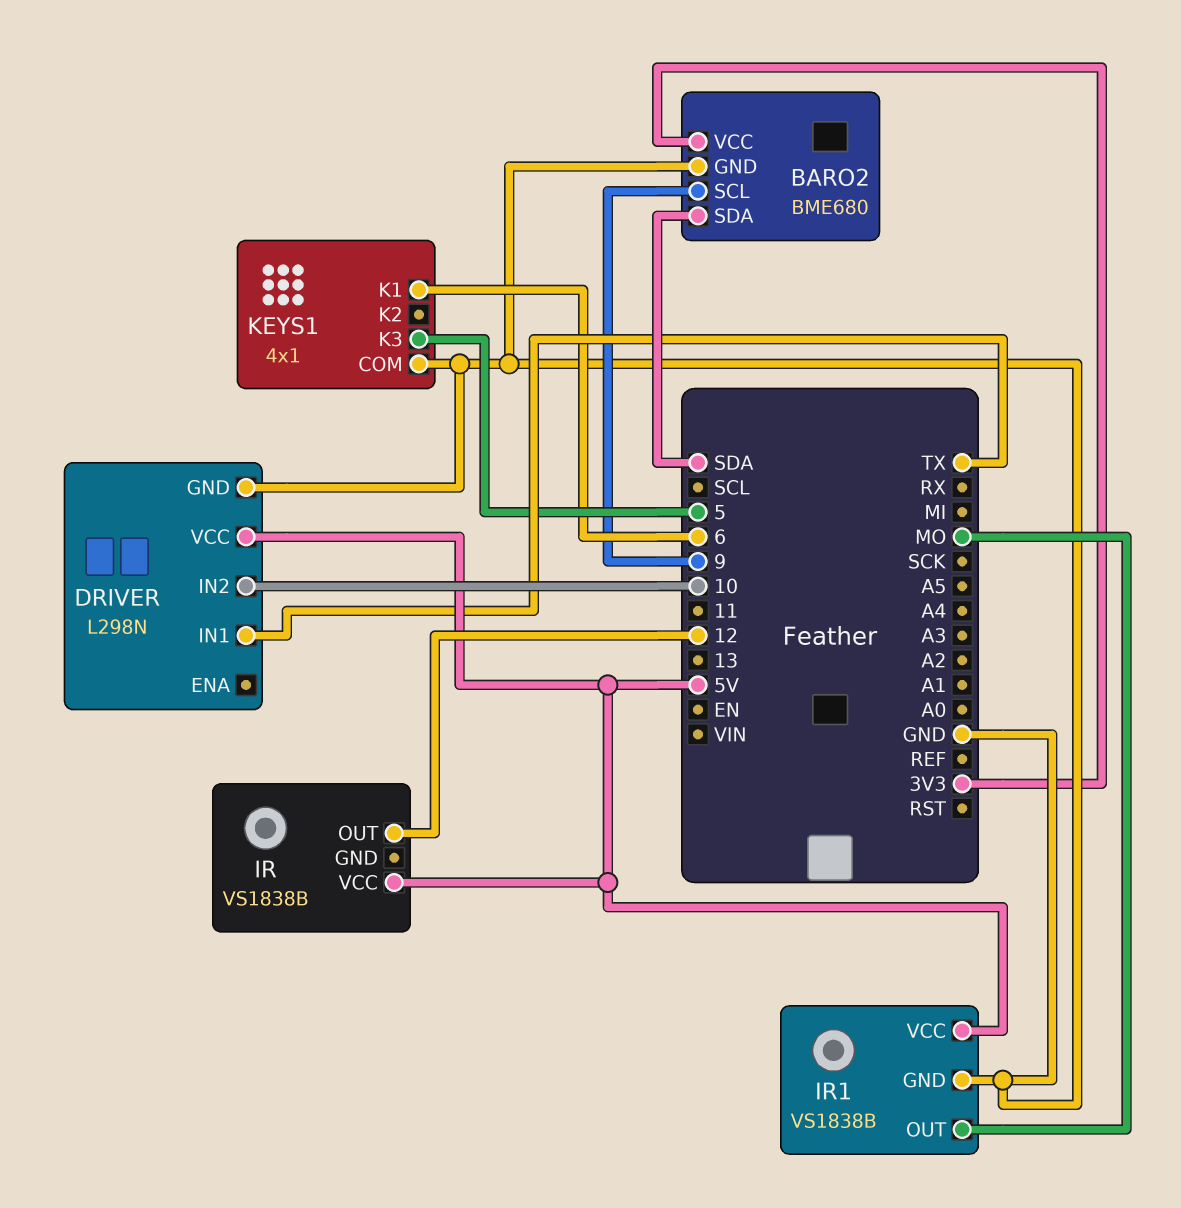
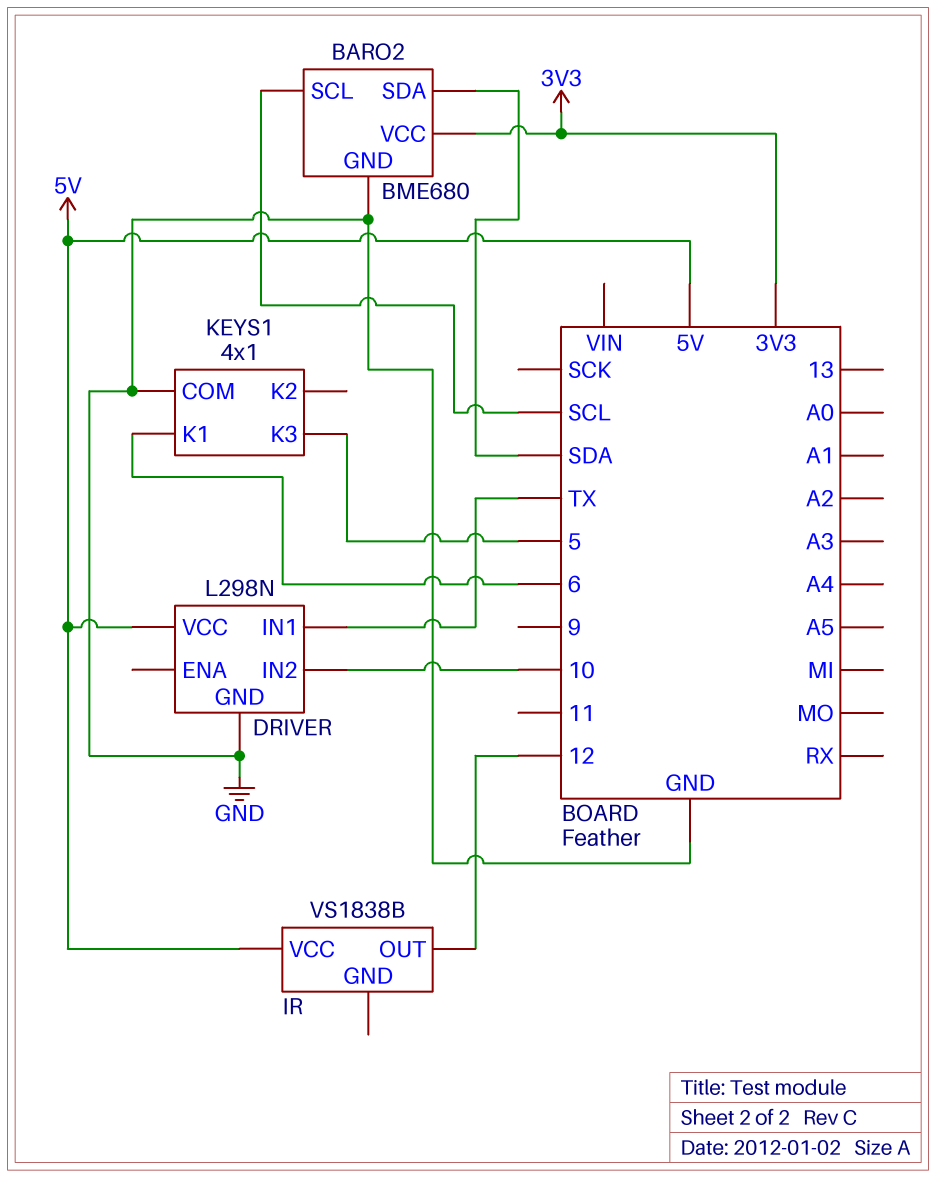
BARO2 pin SCL: 9 -> SCL
IR1: VS1838B -> none
IR1 pin GND: GND -> none
IR1 pin OUT: MO -> none
IR1 pin VCC: 5V -> none

